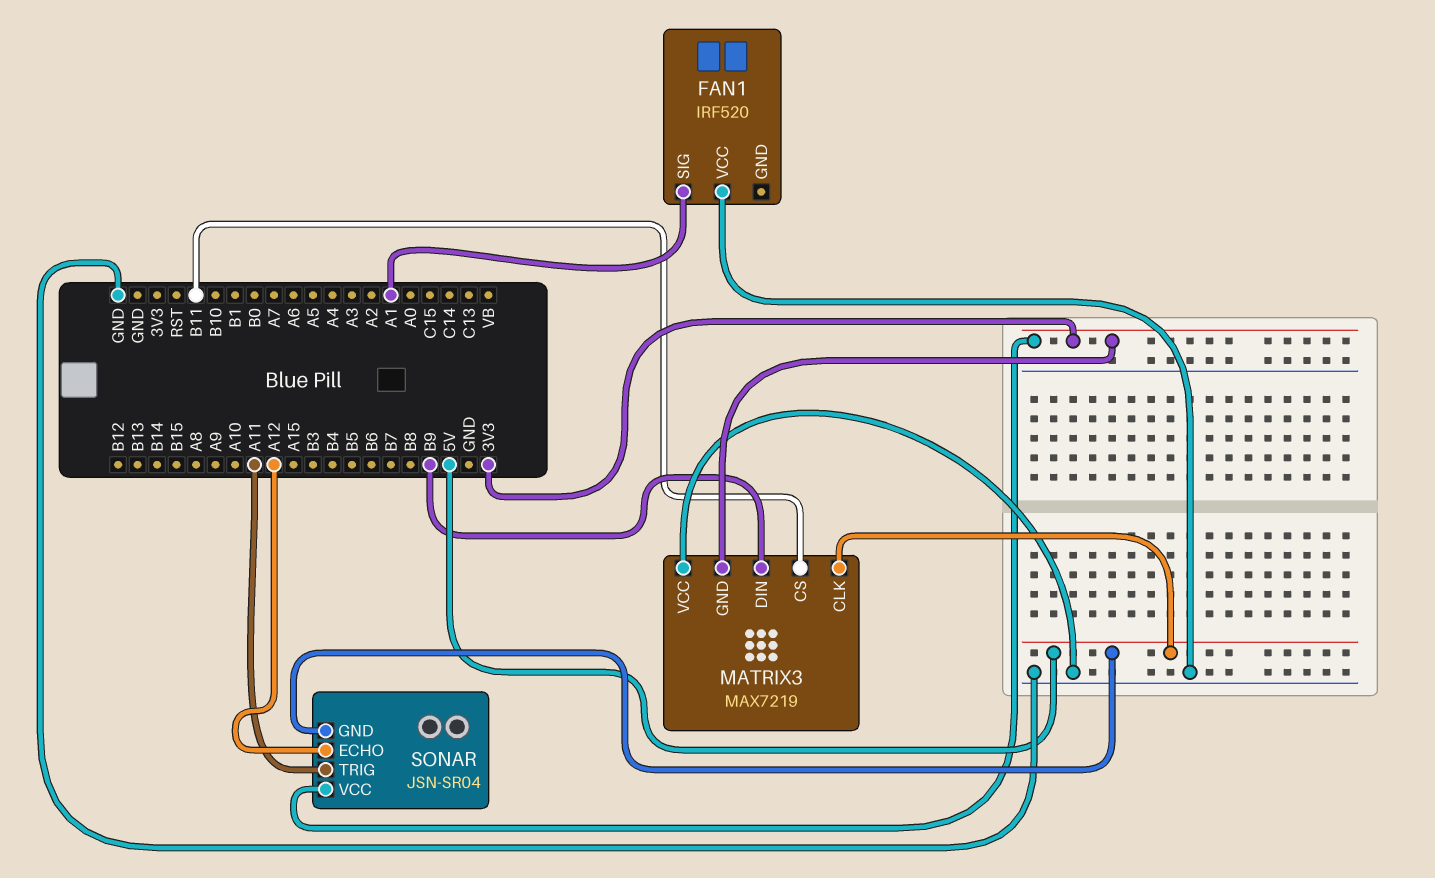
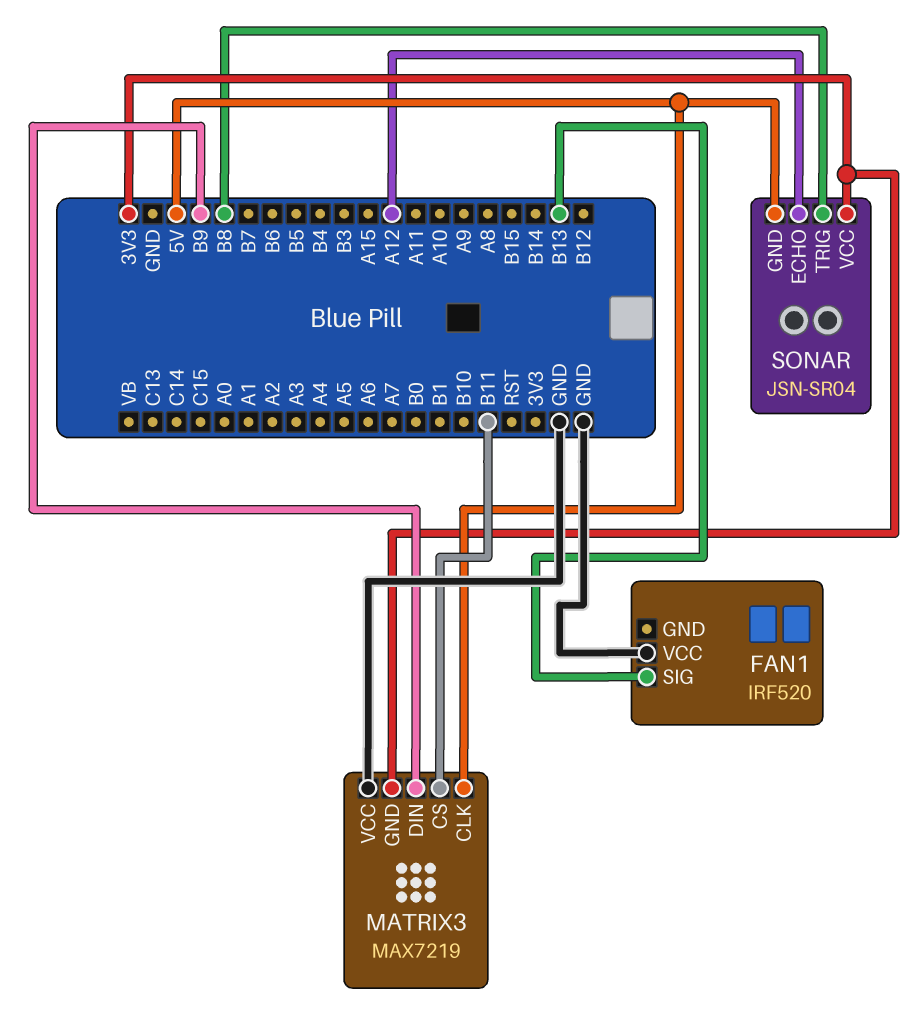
FAN1 pin SIG: A1 -> B13
SONAR pin TRIG: A11 -> B8

